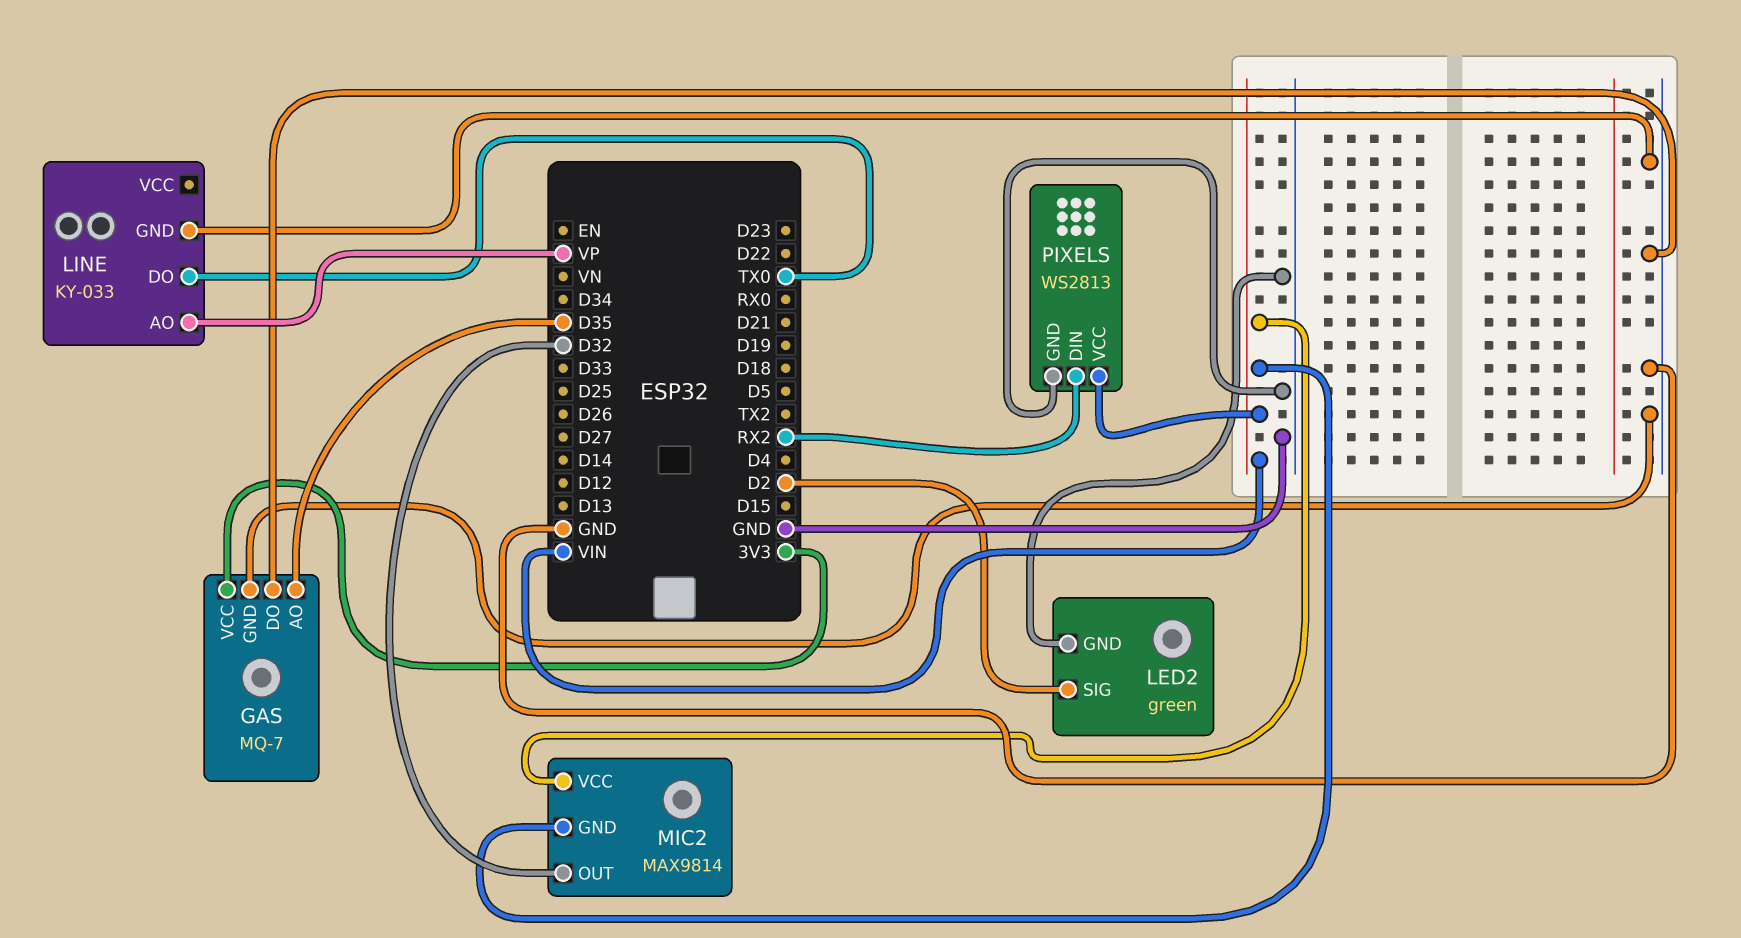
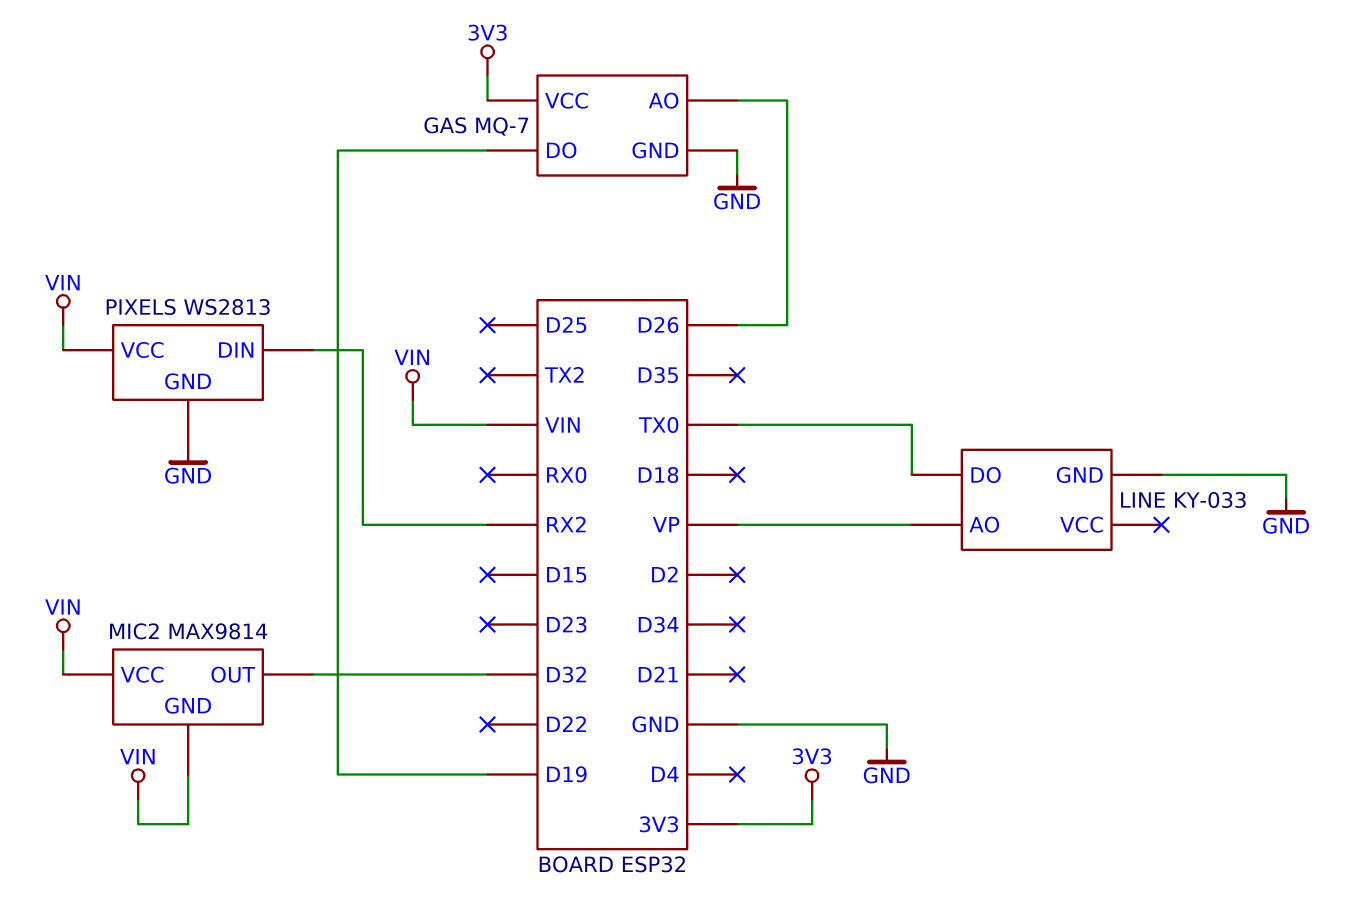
GAS pin AO: D35 -> D26
GAS pin DO: GND -> D19
LED2: green -> none
LED2 pin GND: GND -> none
LED2 pin SIG: D2 -> none

